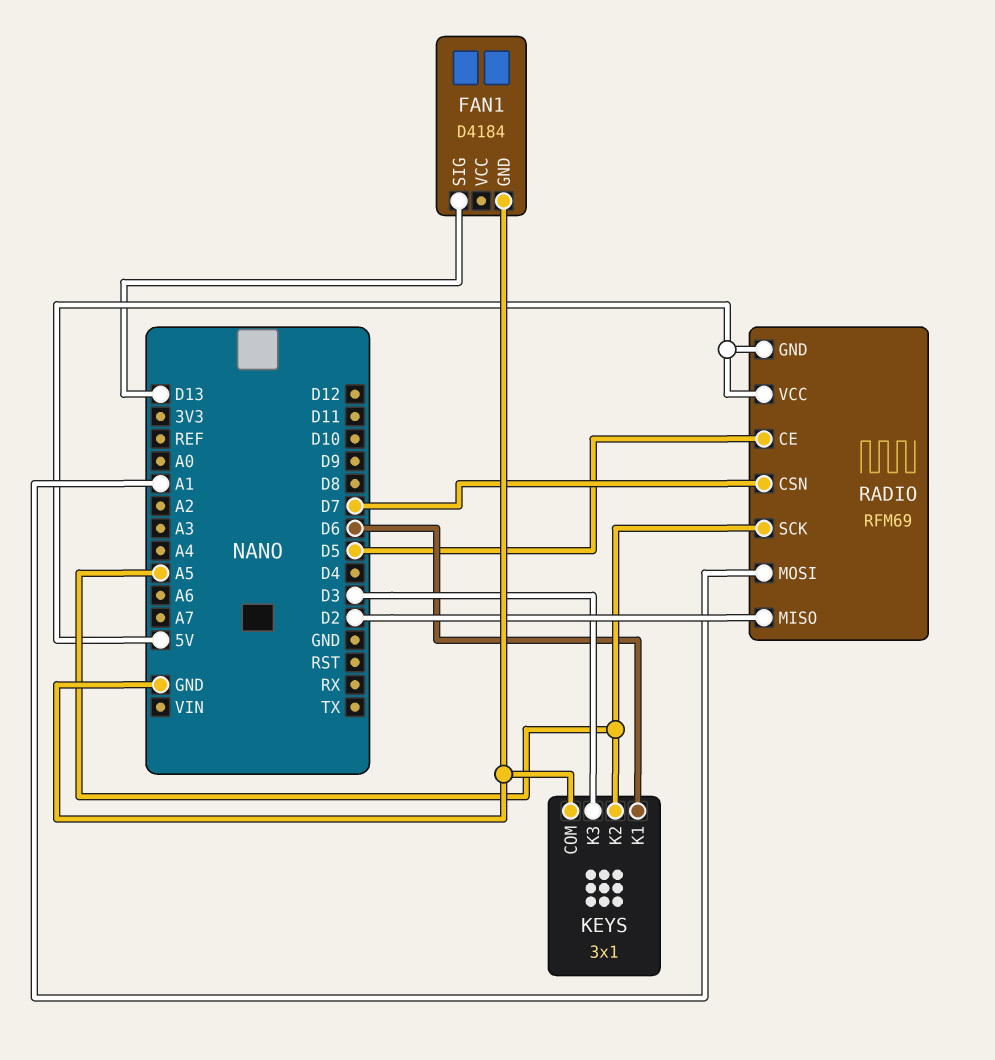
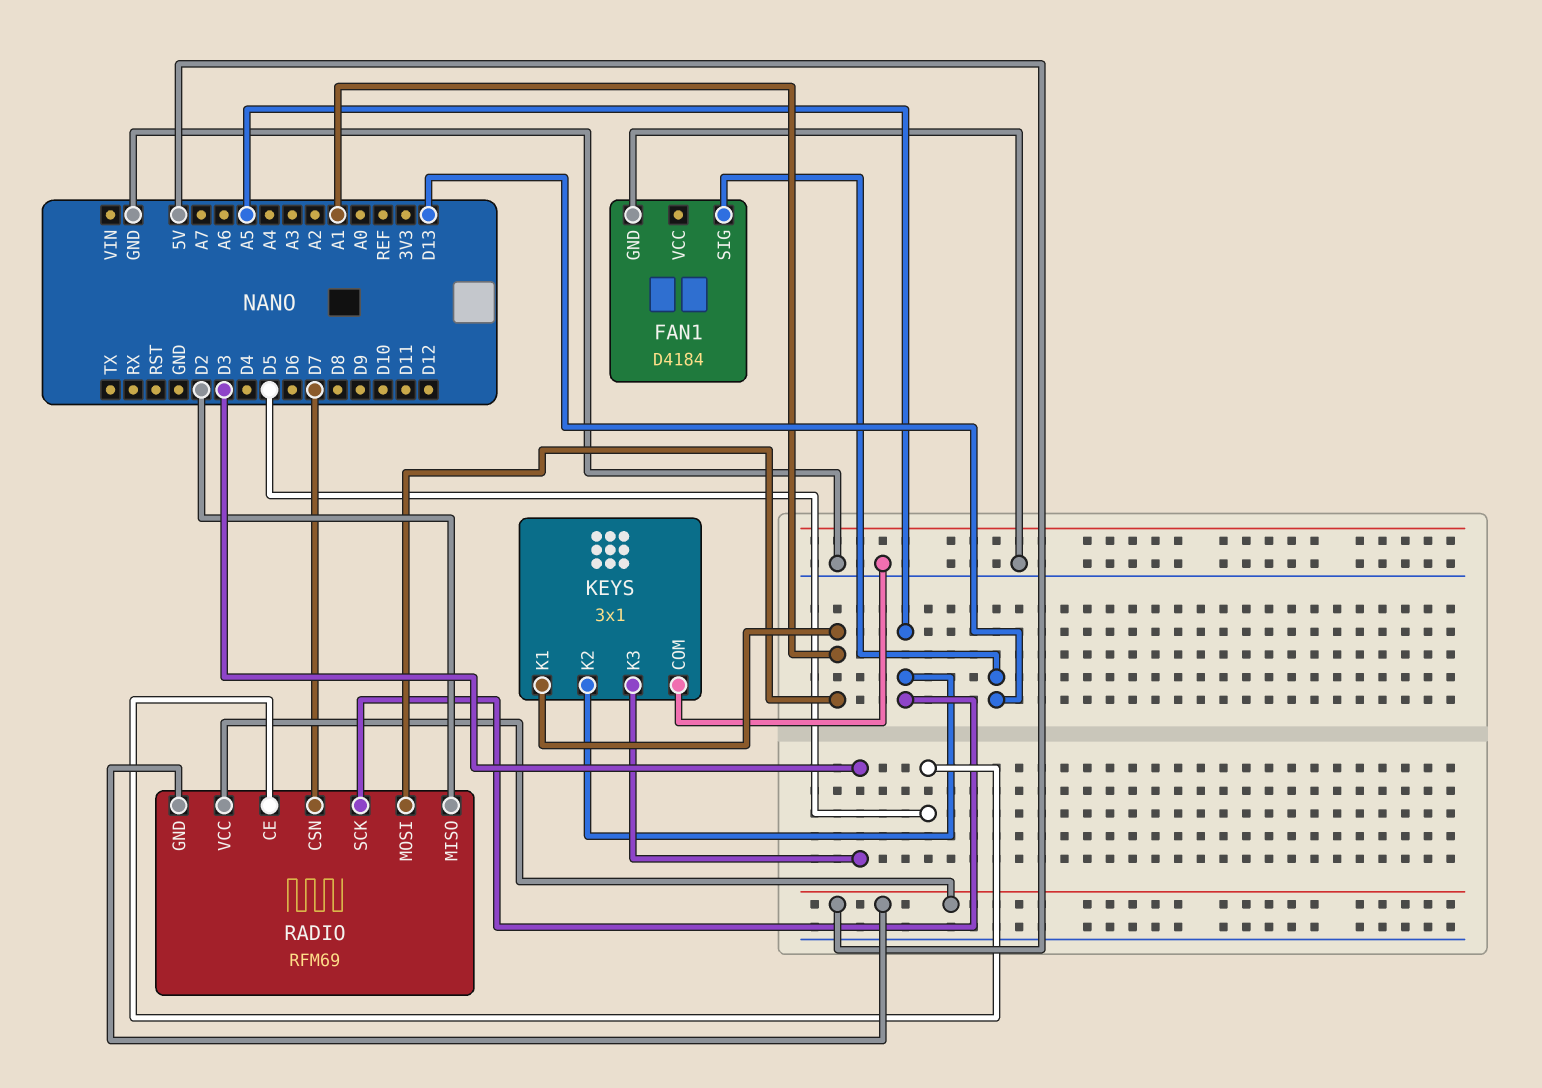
KEYS pin K1: D6 -> A1

